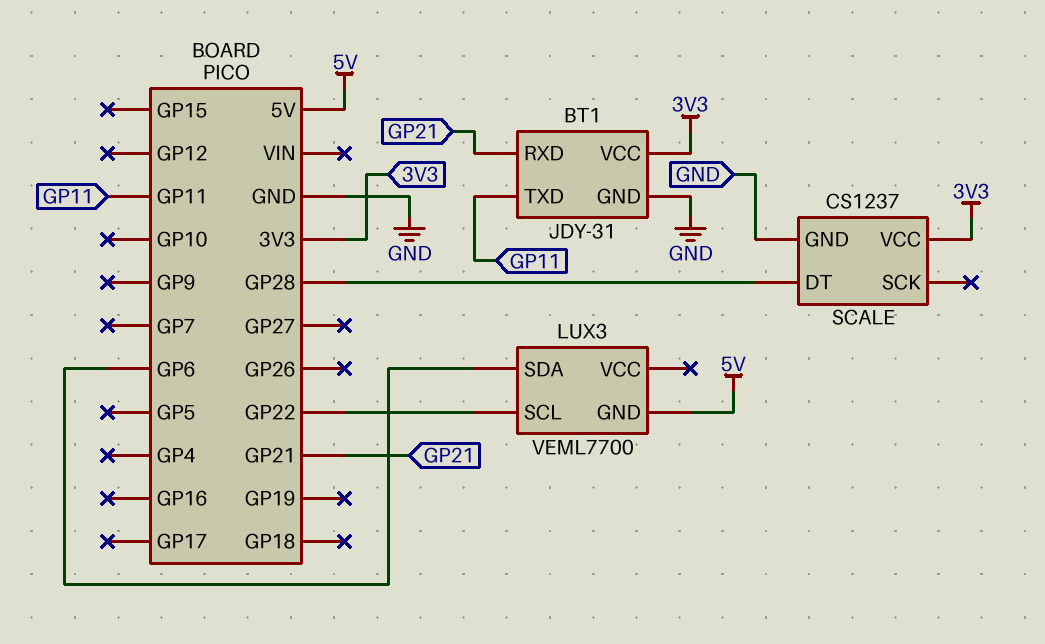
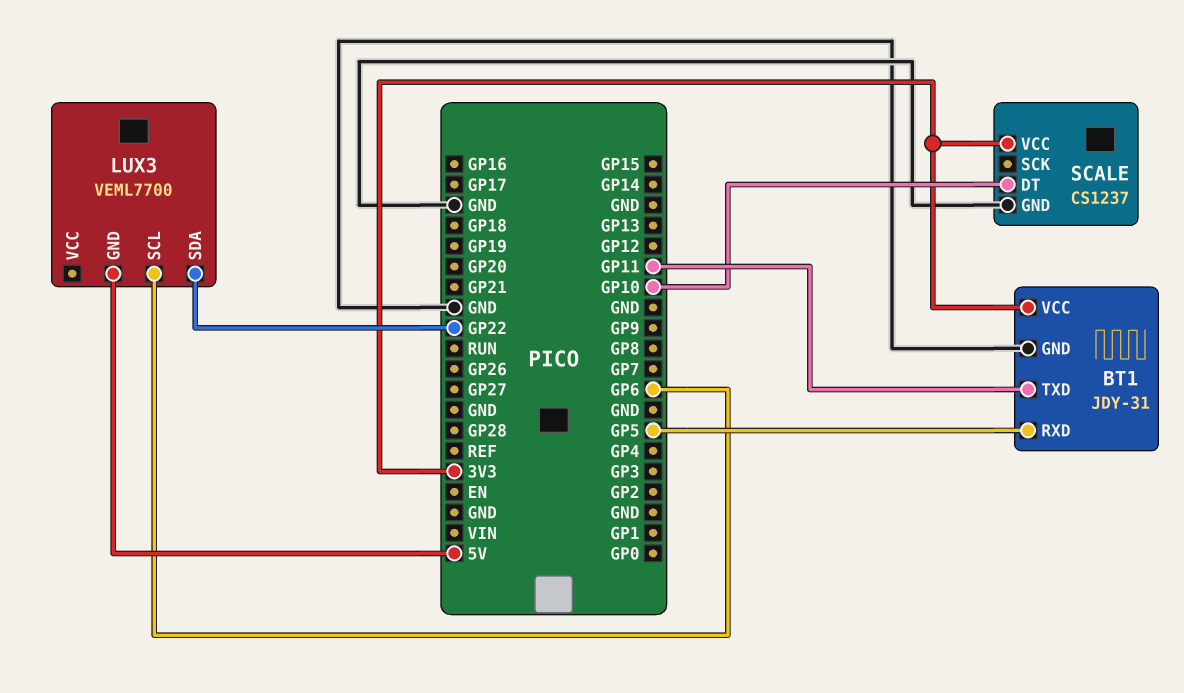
BT1 pin RXD: GP21 -> GP5
LUX3 pin SCL: GP22 -> GP6
LUX3 pin SDA: GP6 -> GP22
SCALE pin DT: GP28 -> GP10

